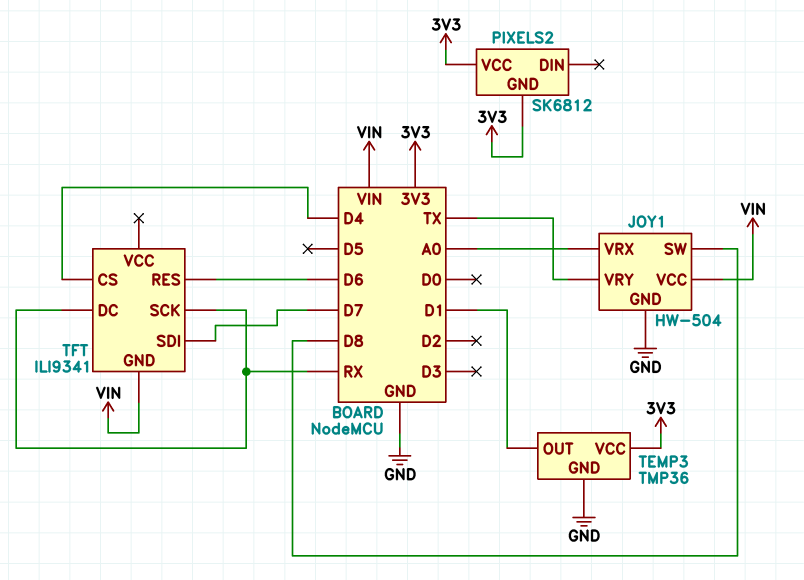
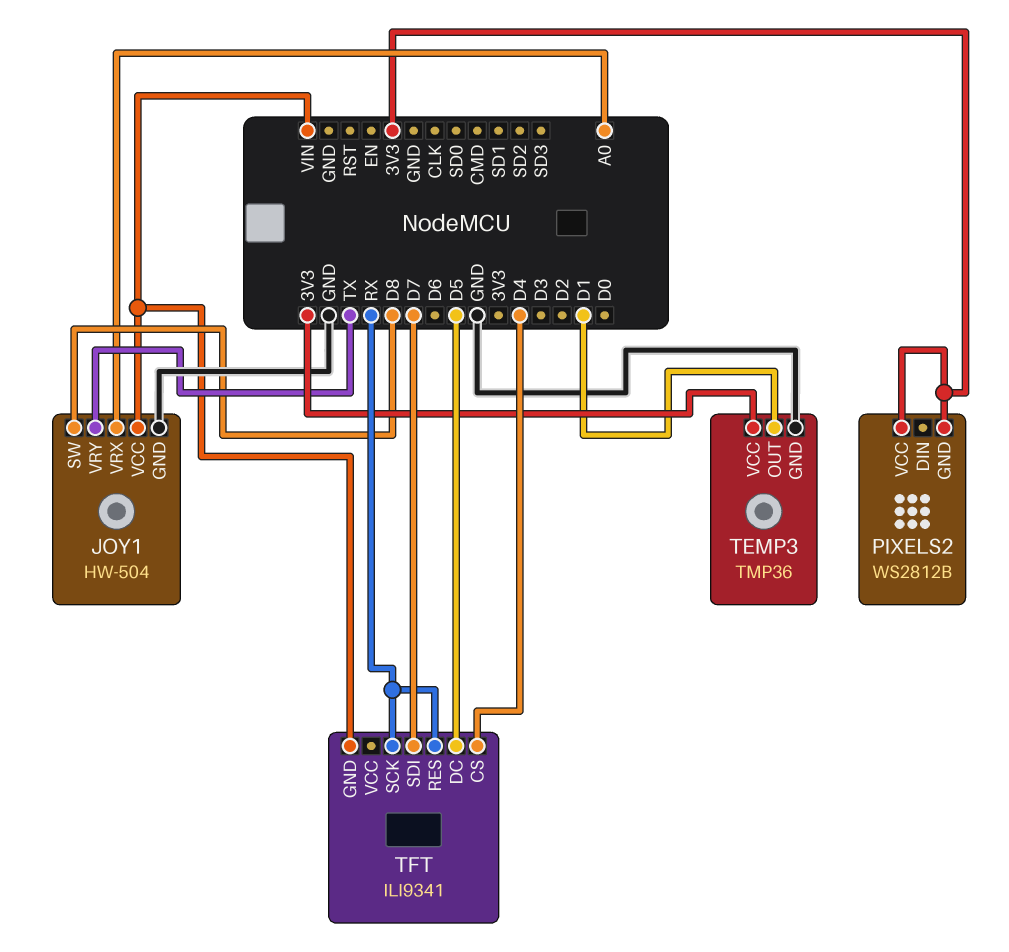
PIXELS2: SK6812 -> WS2812B
TFT pin DC: RX -> D5
TFT pin RES: D6 -> RX

